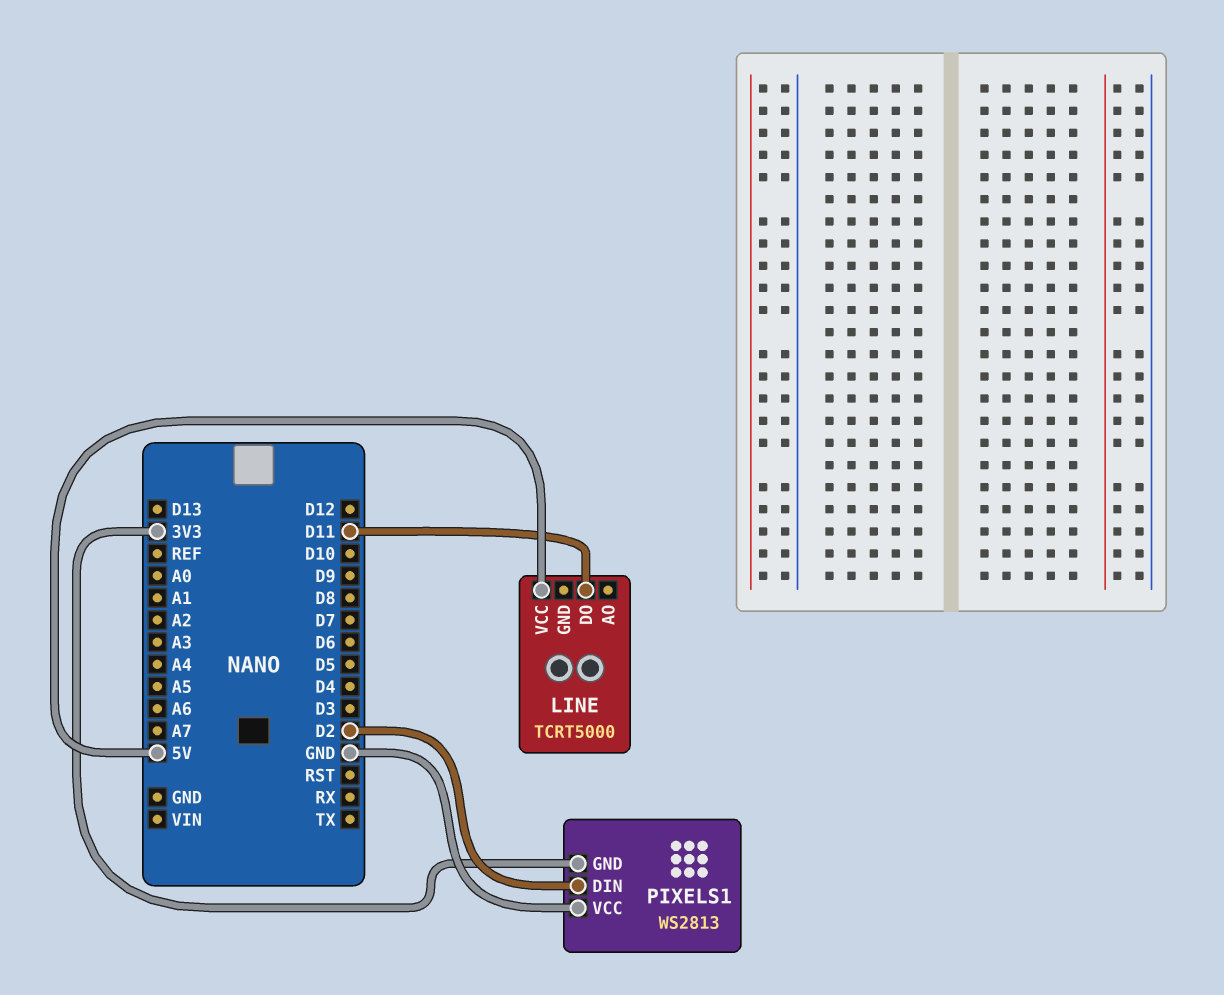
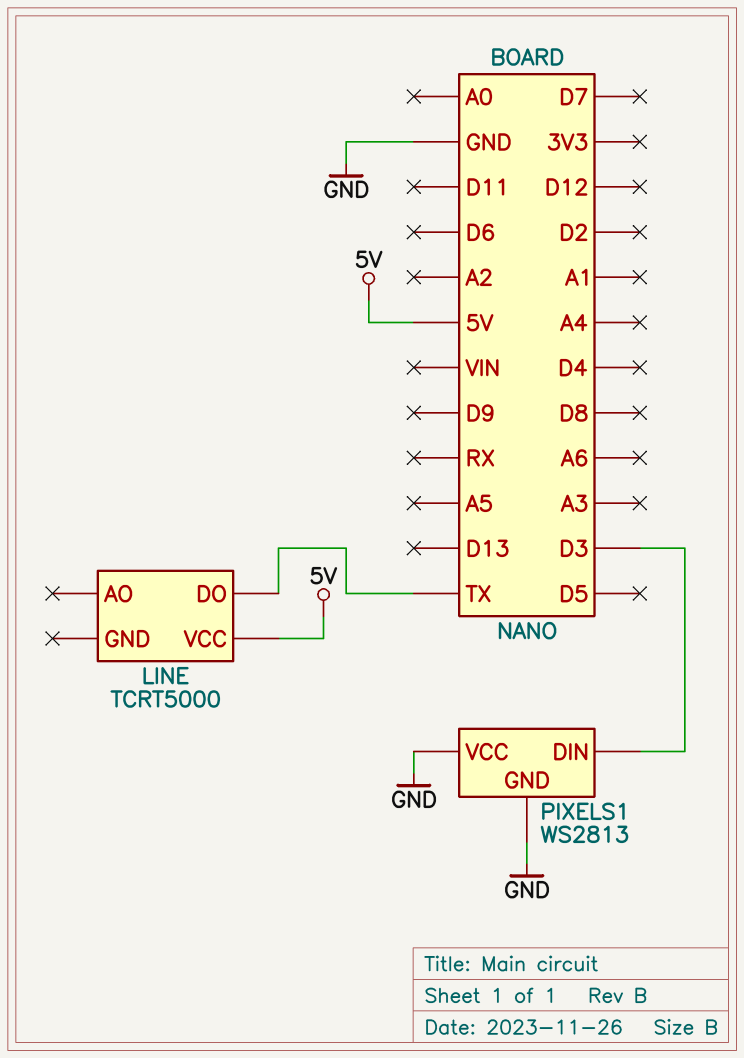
LINE pin DO: D11 -> TX
PIXELS1 pin DIN: D2 -> D3
PIXELS1 pin GND: 3V3 -> GND

